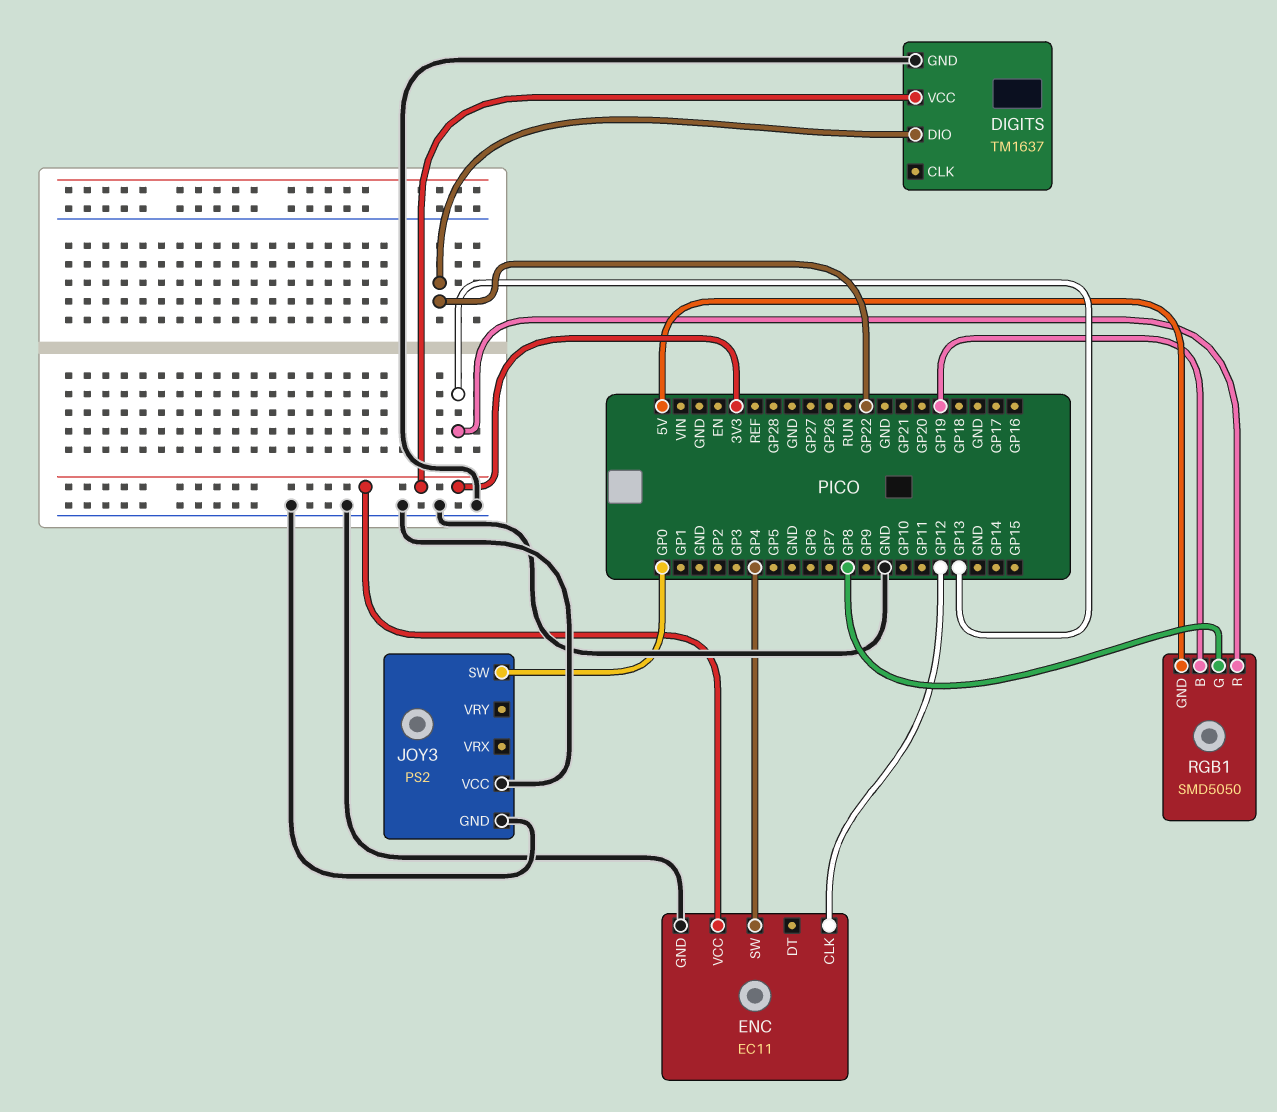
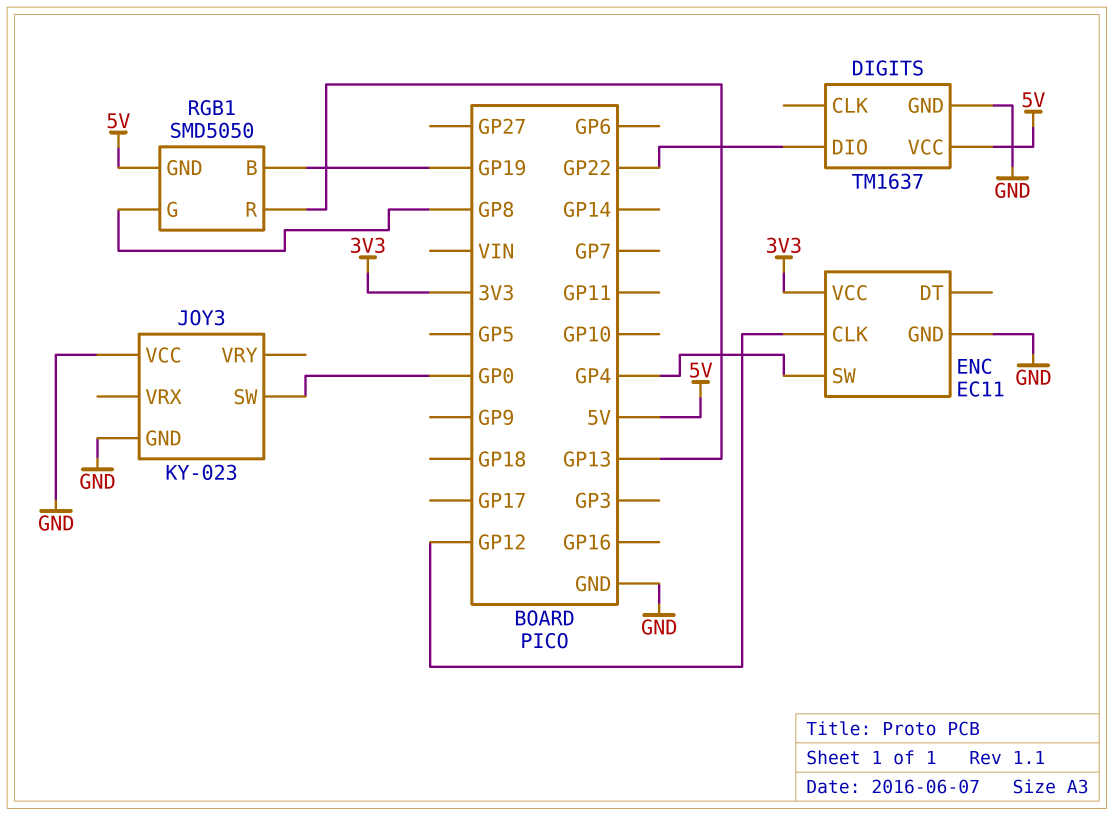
DIGITS pin VCC: 3V3 -> 5V
JOY3: PS2 -> KY-023

